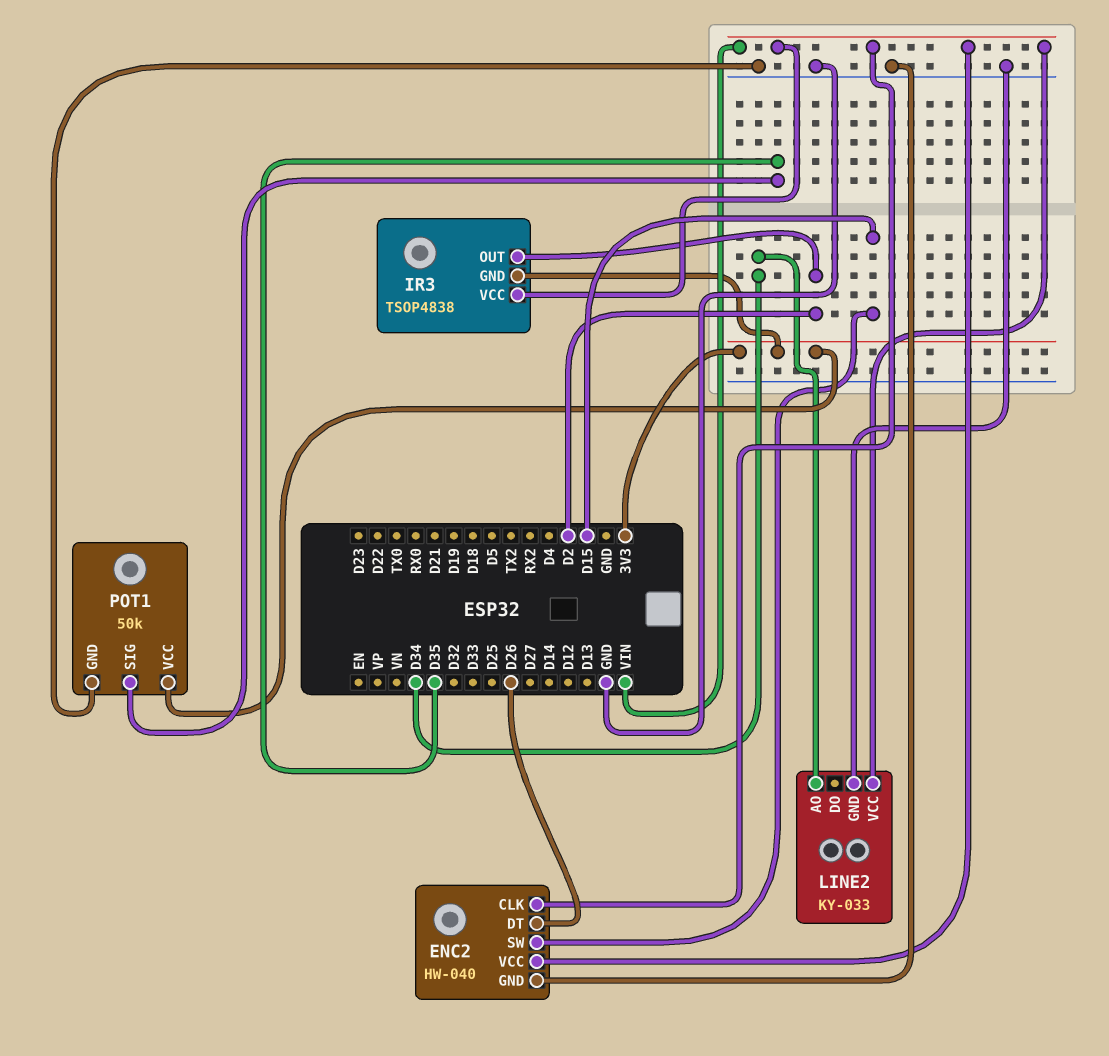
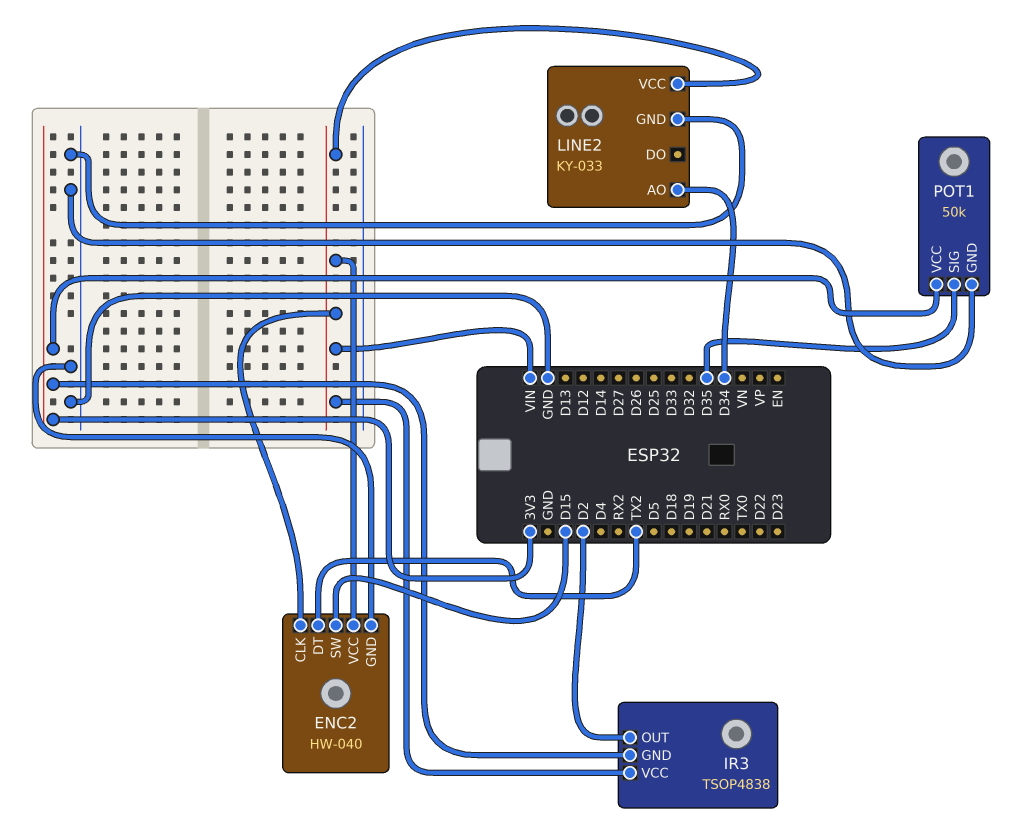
ENC2 pin DT: D26 -> TX2

